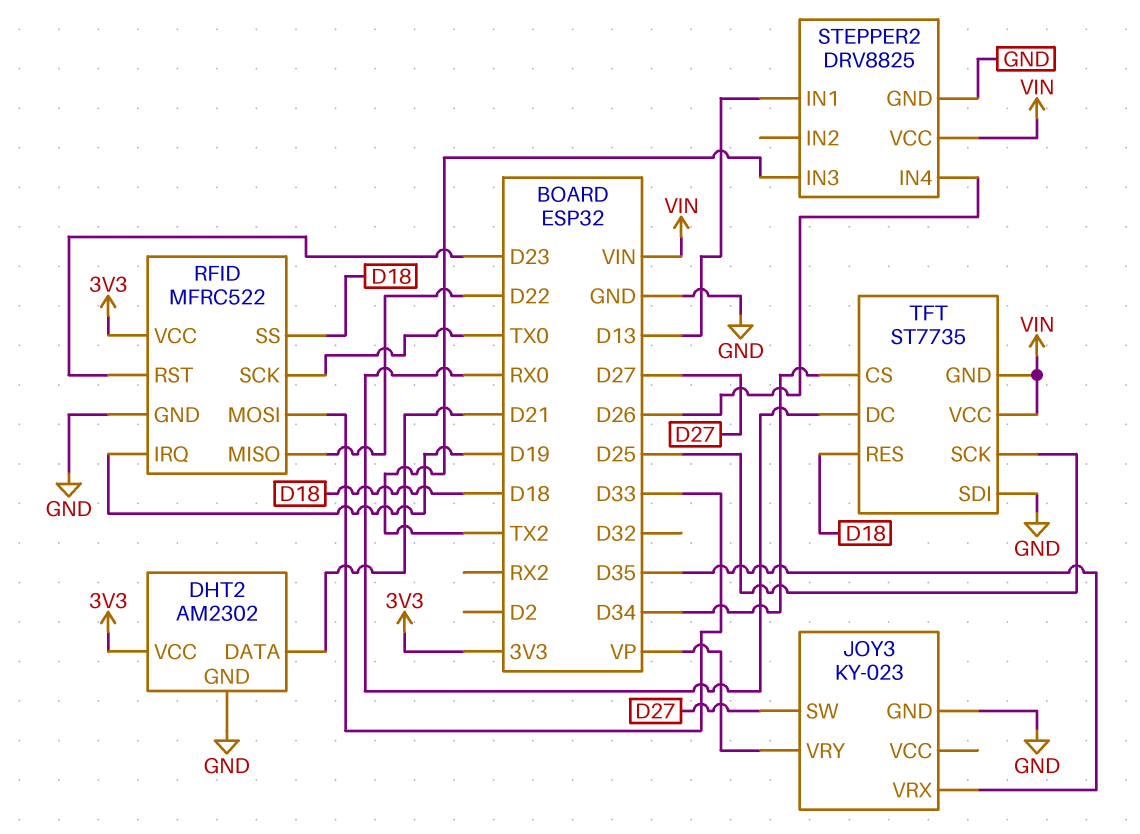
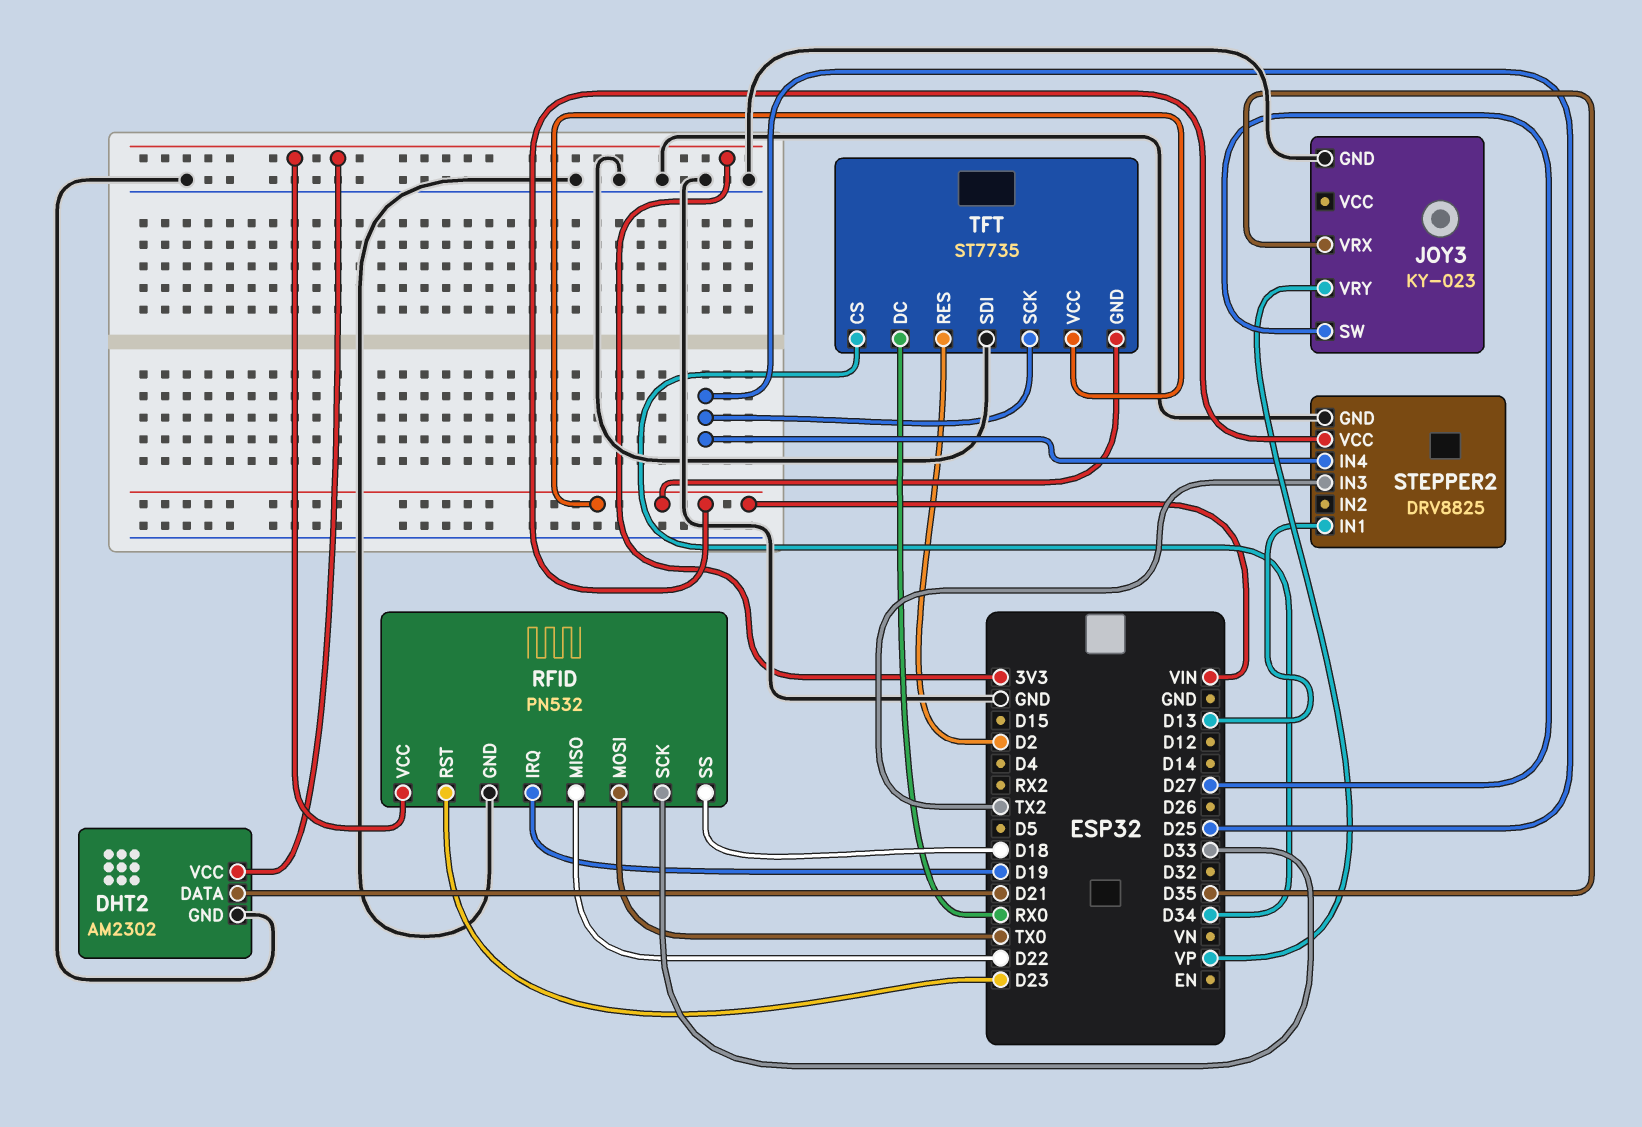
RFID: MFRC522 -> PN532
RFID pin MOSI: D33 -> TX0
RFID pin SCK: TX0 -> D33
STEPPER2 pin IN4: D26 -> D25
TFT pin RES: D18 -> D2

